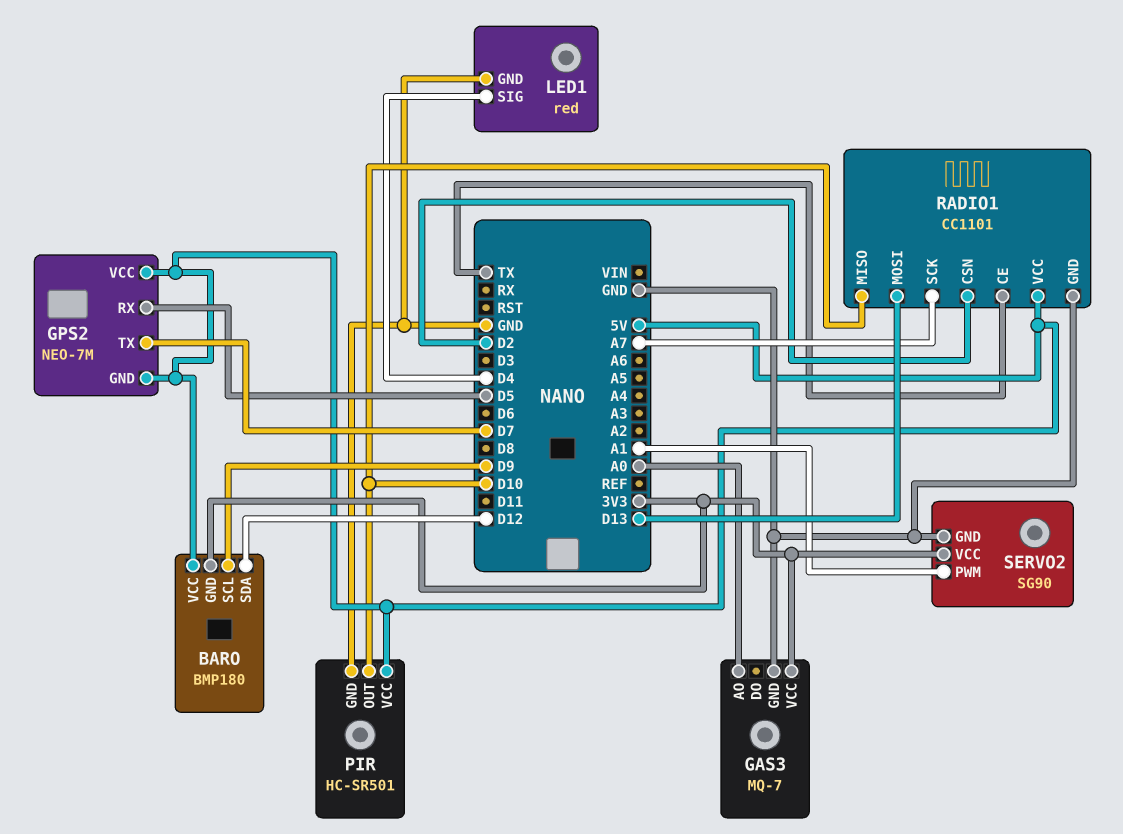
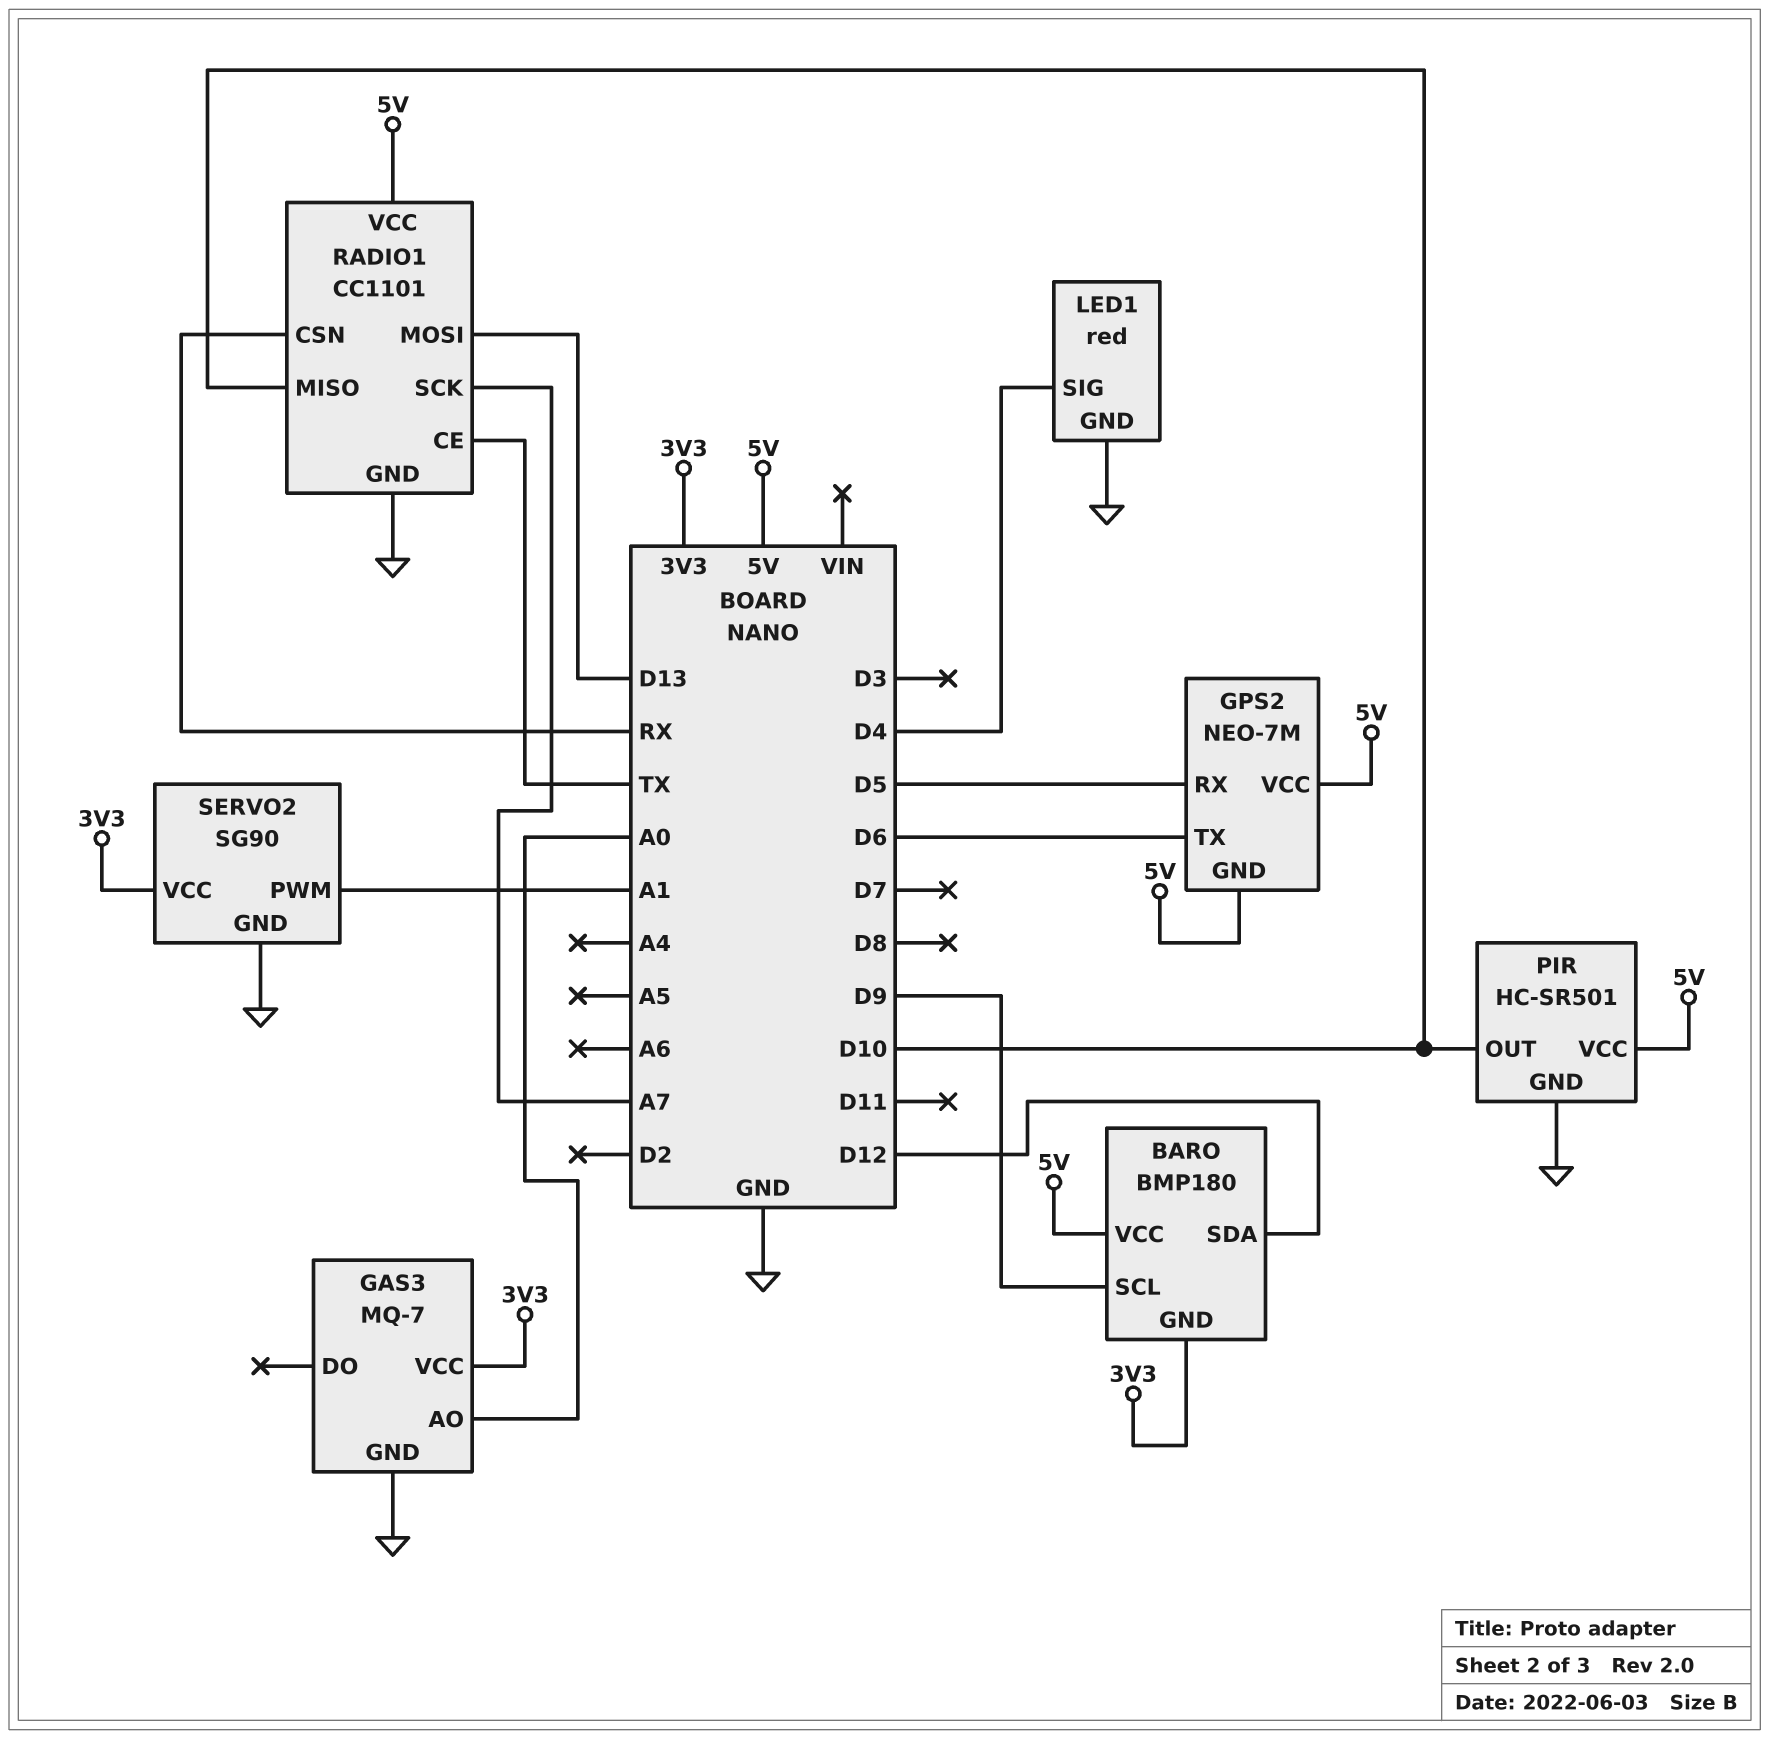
GPS2 pin TX: D7 -> D6
RADIO1 pin CSN: D2 -> RX

